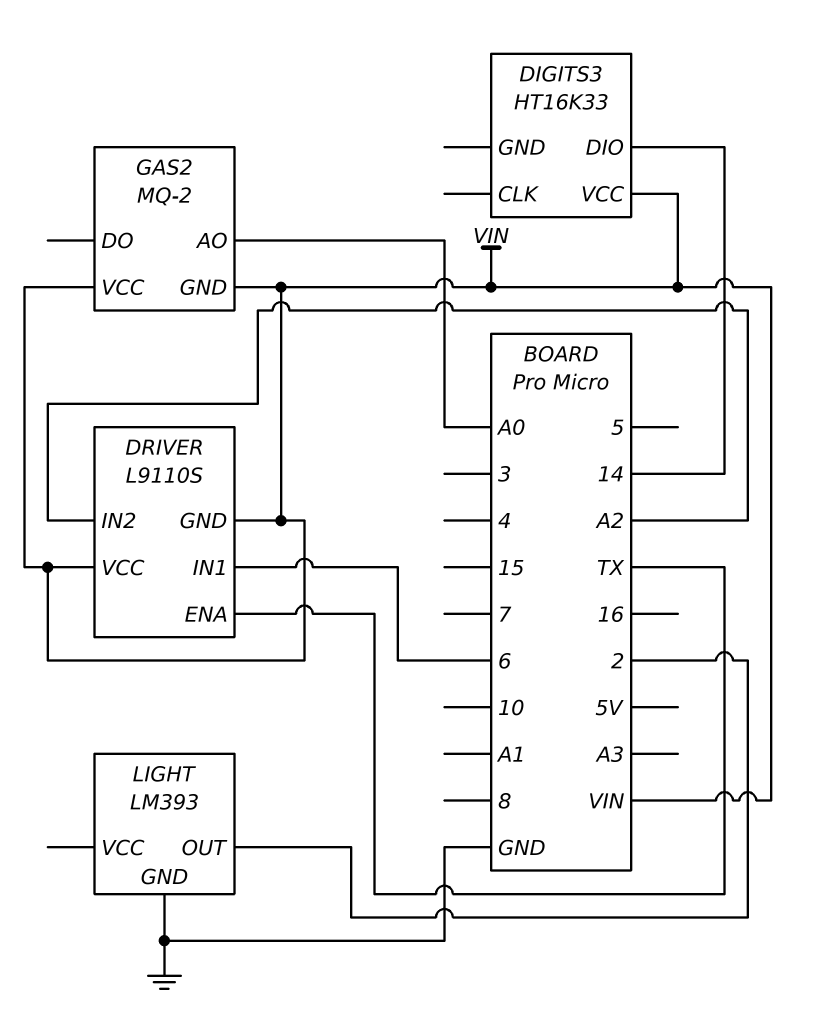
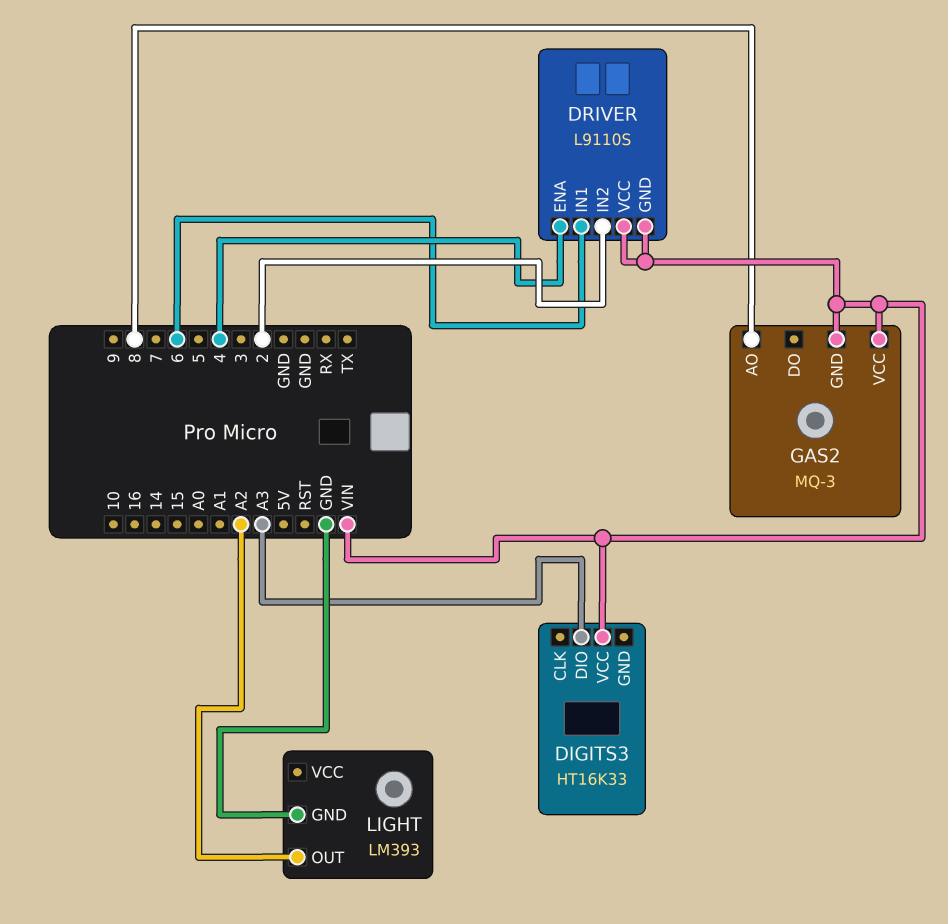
DIGITS3 pin DIO: 14 -> A3
DRIVER pin ENA: TX -> 4
DRIVER pin IN2: A2 -> 2
GAS2: MQ-2 -> MQ-3
GAS2 pin AO: A0 -> 8
LIGHT pin OUT: 2 -> A2

